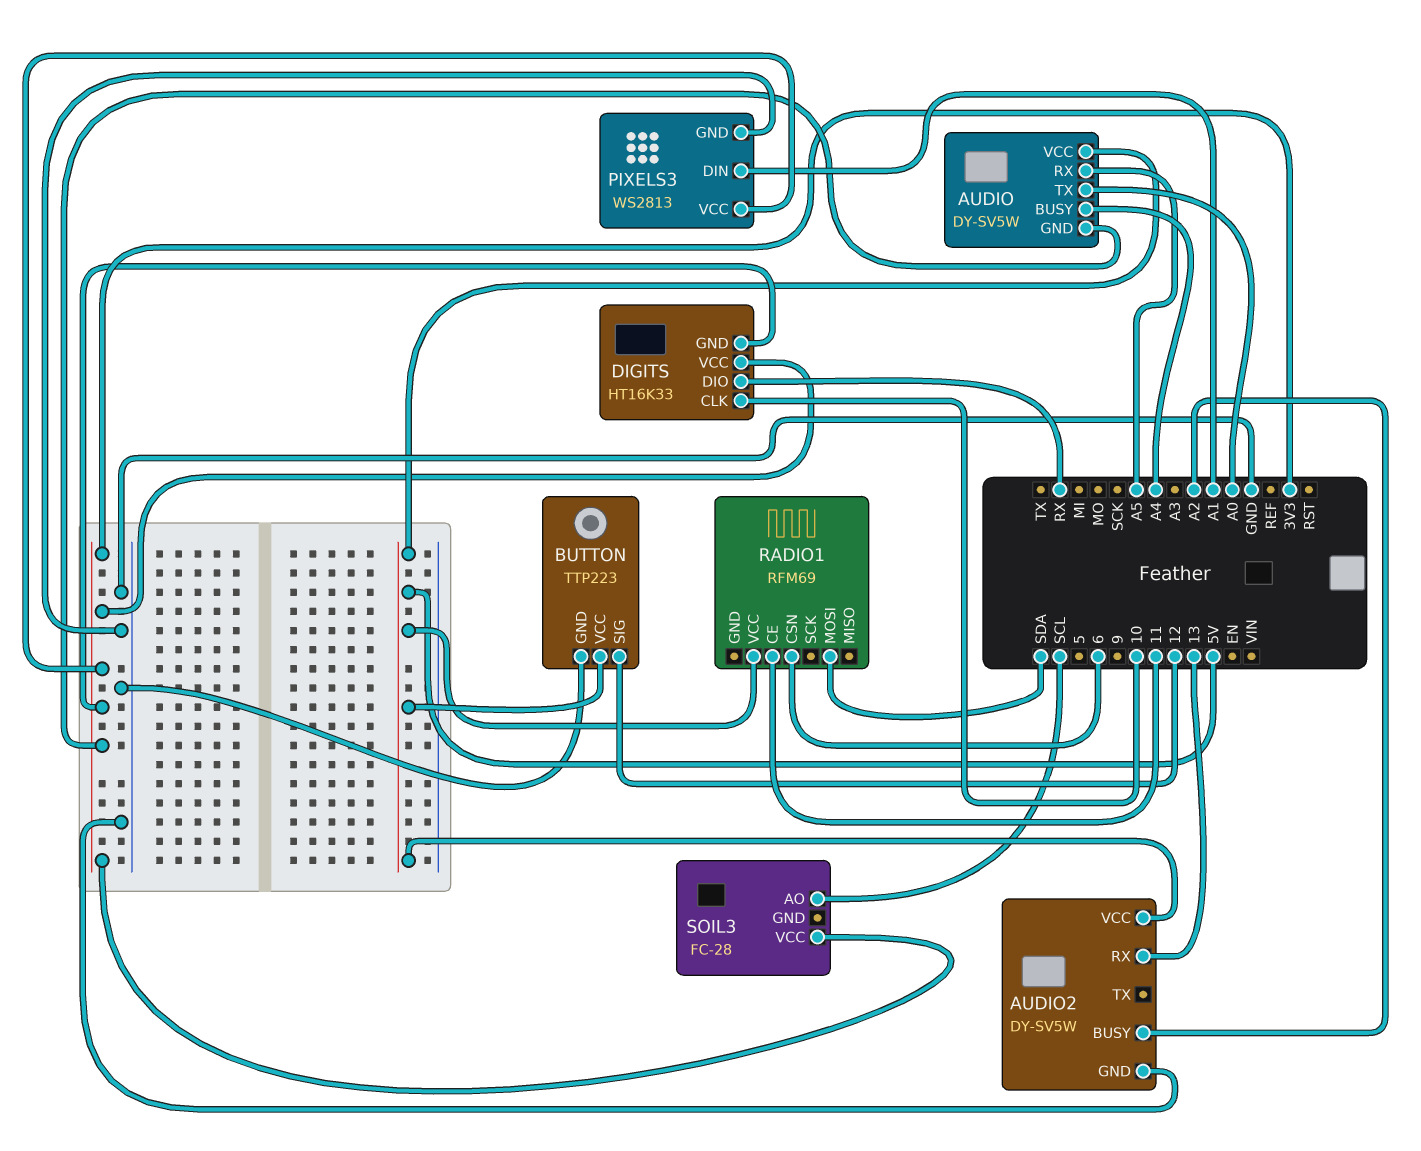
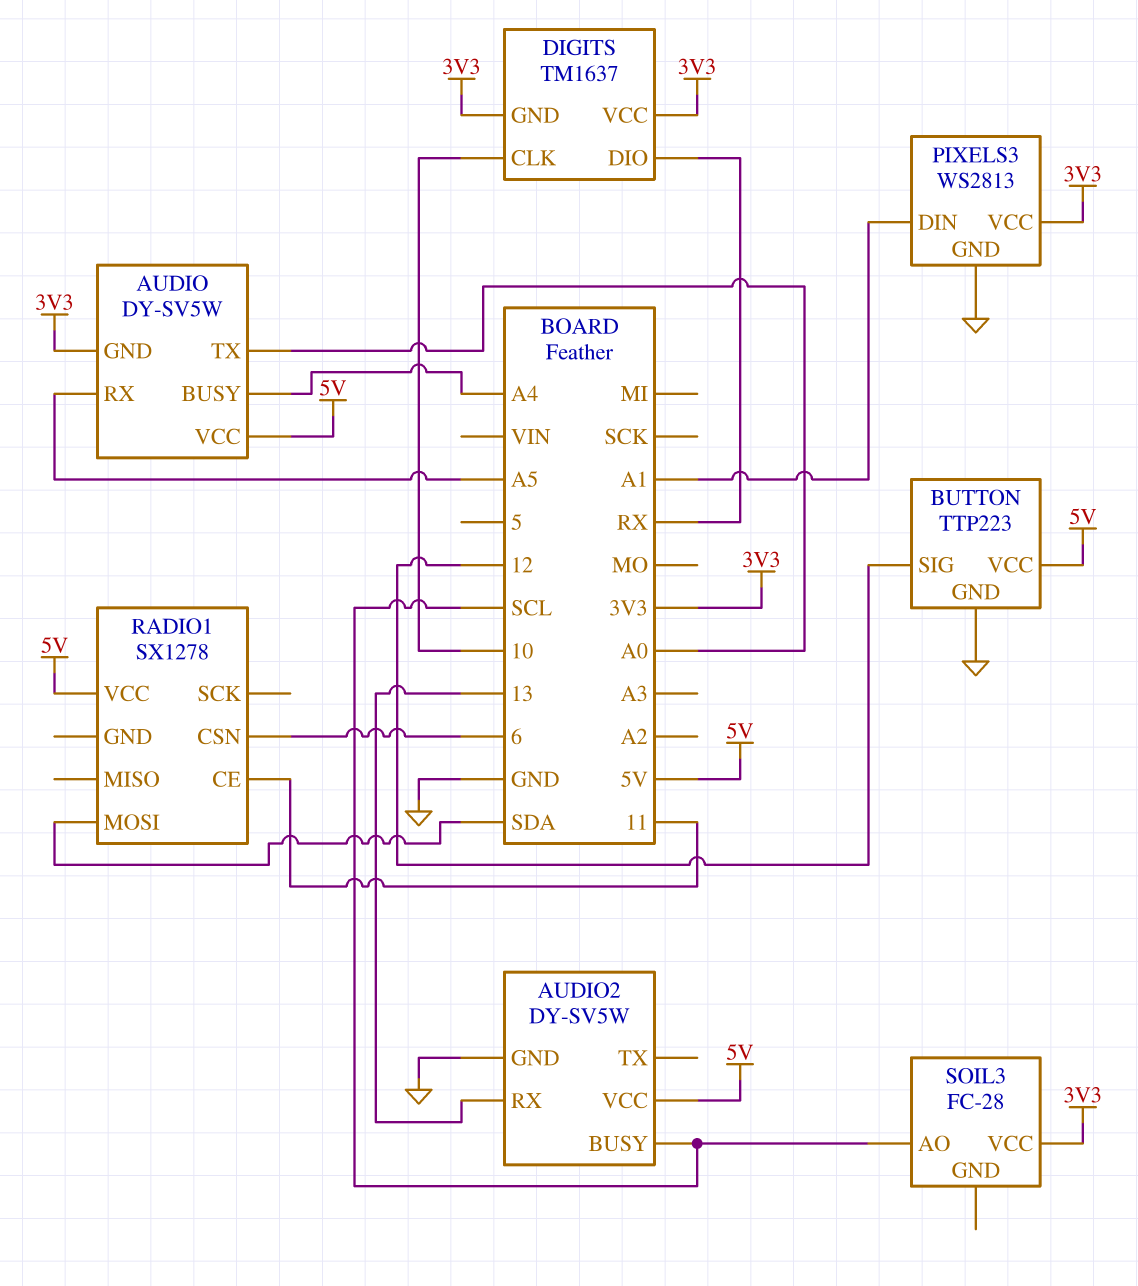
AUDIO2 pin BUSY: A2 -> SCL
DIGITS: HT16K33 -> TM1637
RADIO1: RFM69 -> SX1278

